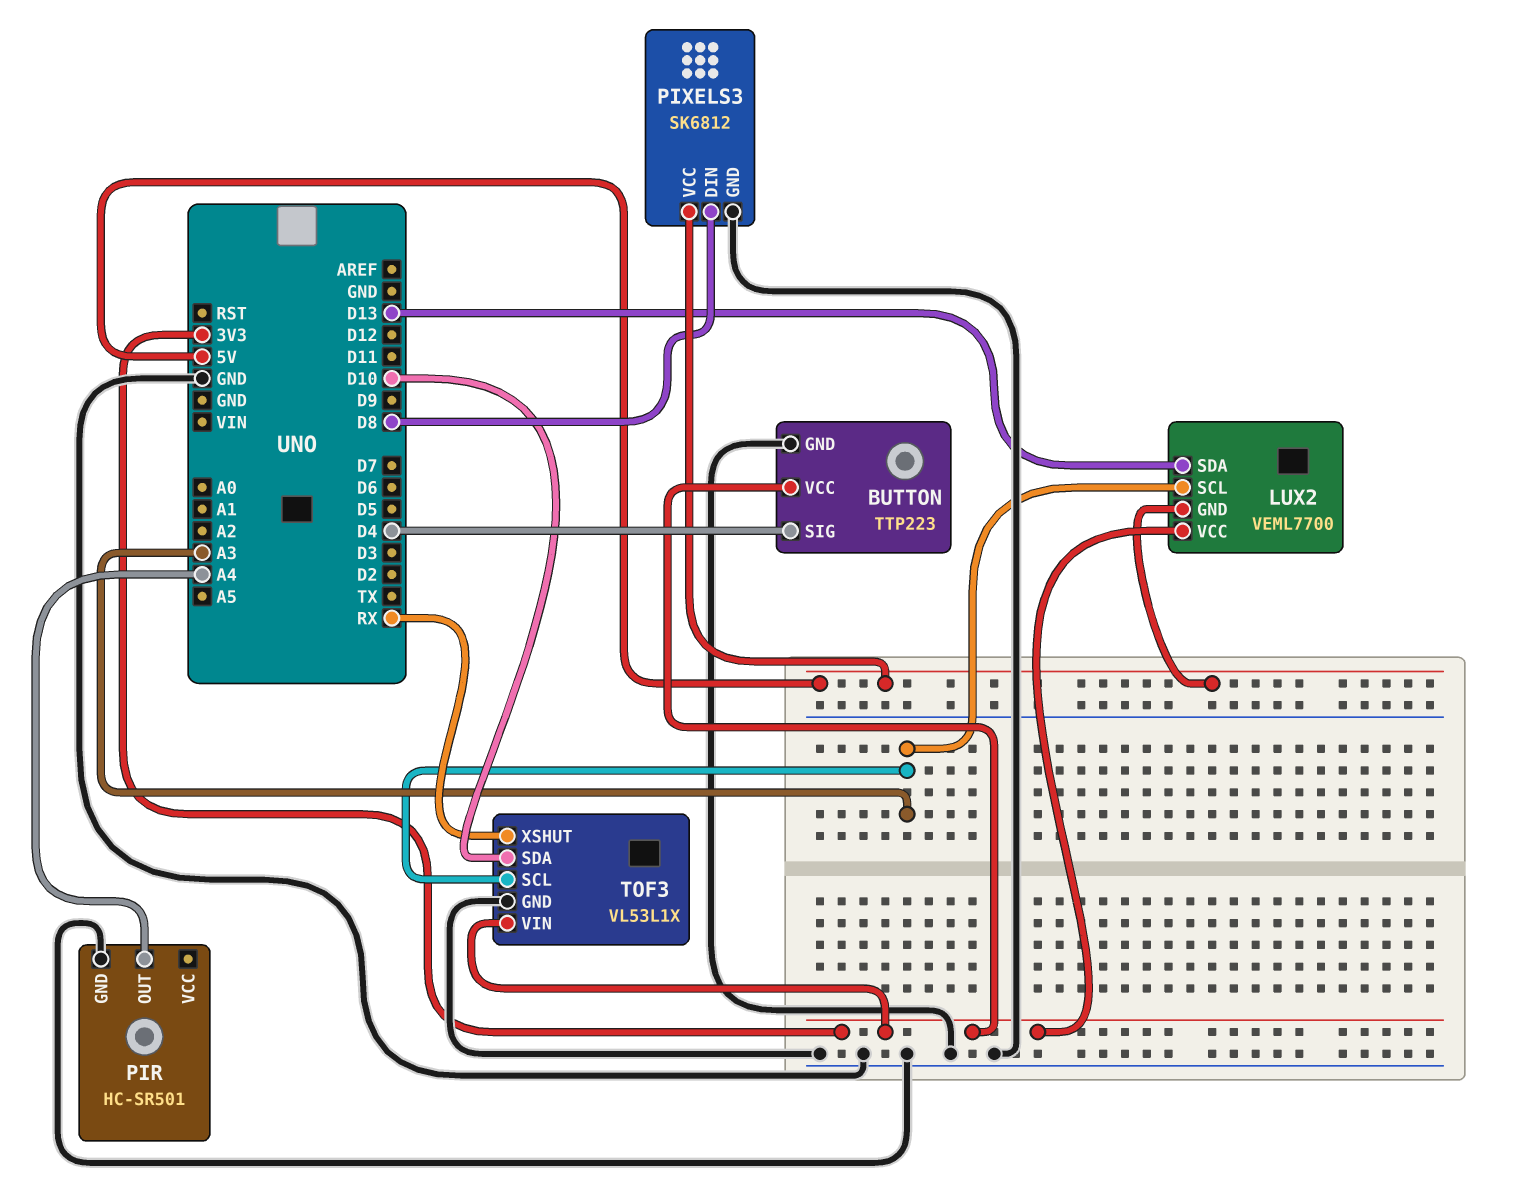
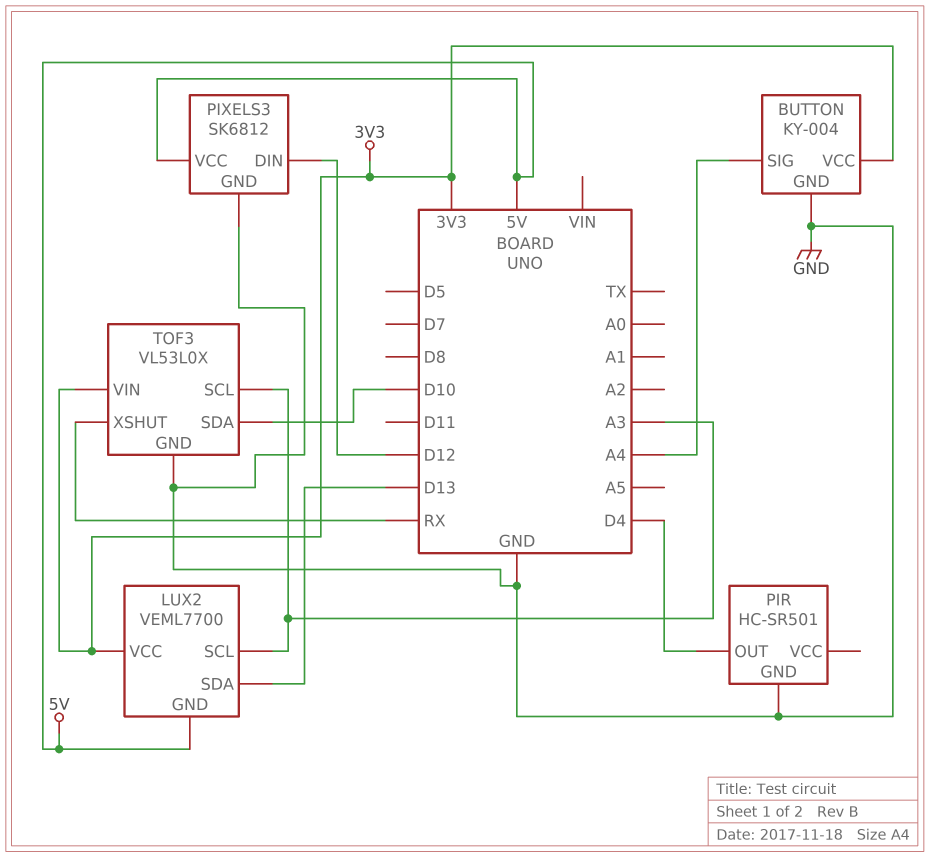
BUTTON: TTP223 -> KY-004
BUTTON pin SIG: D4 -> A4
PIR pin OUT: A4 -> D4
PIXELS3 pin DIN: D8 -> D12
TOF3: VL53L1X -> VL53L0X

